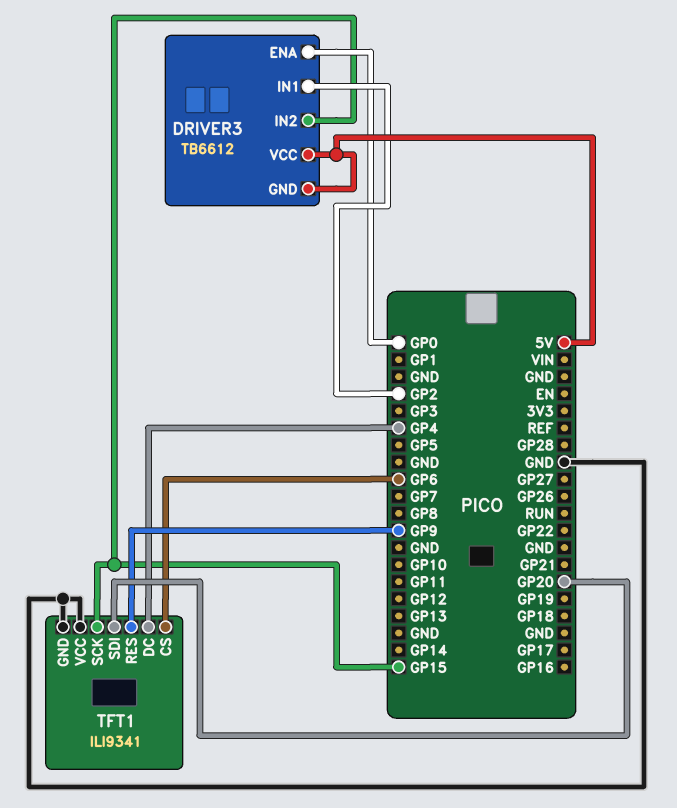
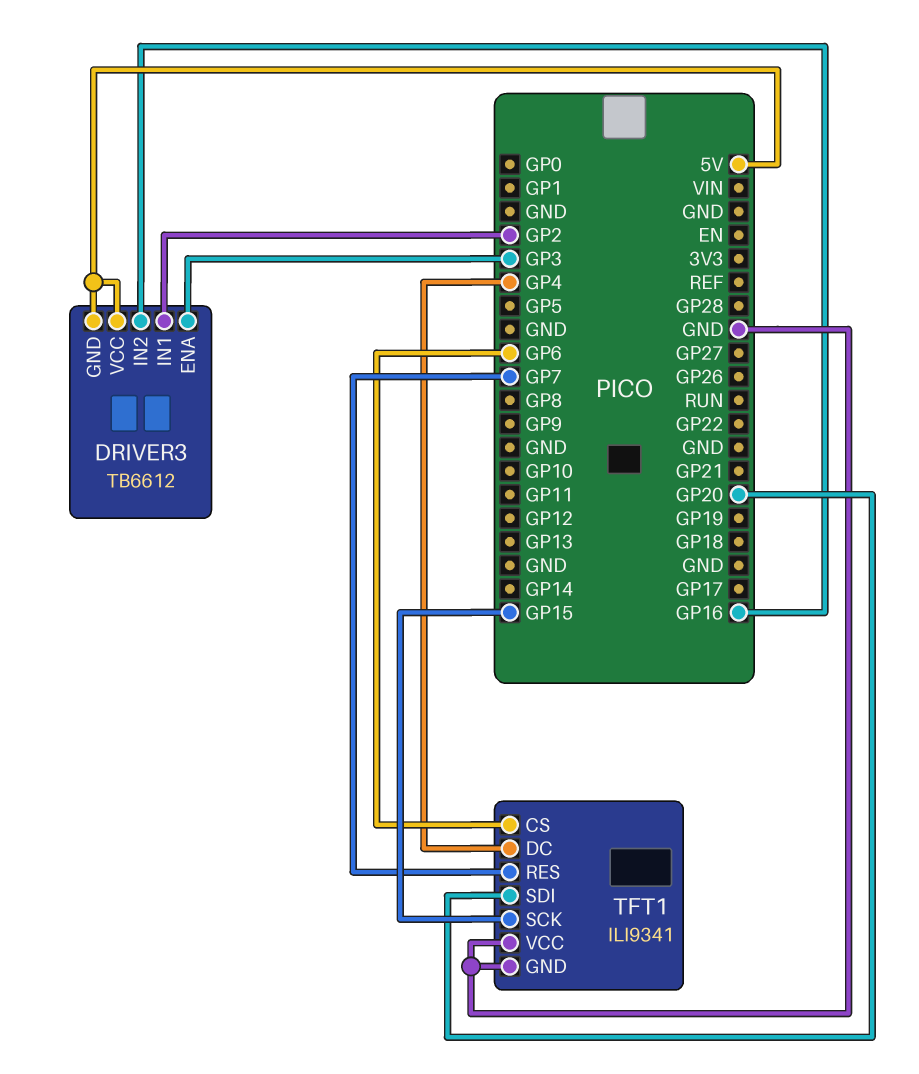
DRIVER3 pin ENA: GP0 -> GP3
DRIVER3 pin IN2: GP15 -> GP16
TFT1 pin RES: GP9 -> GP7

